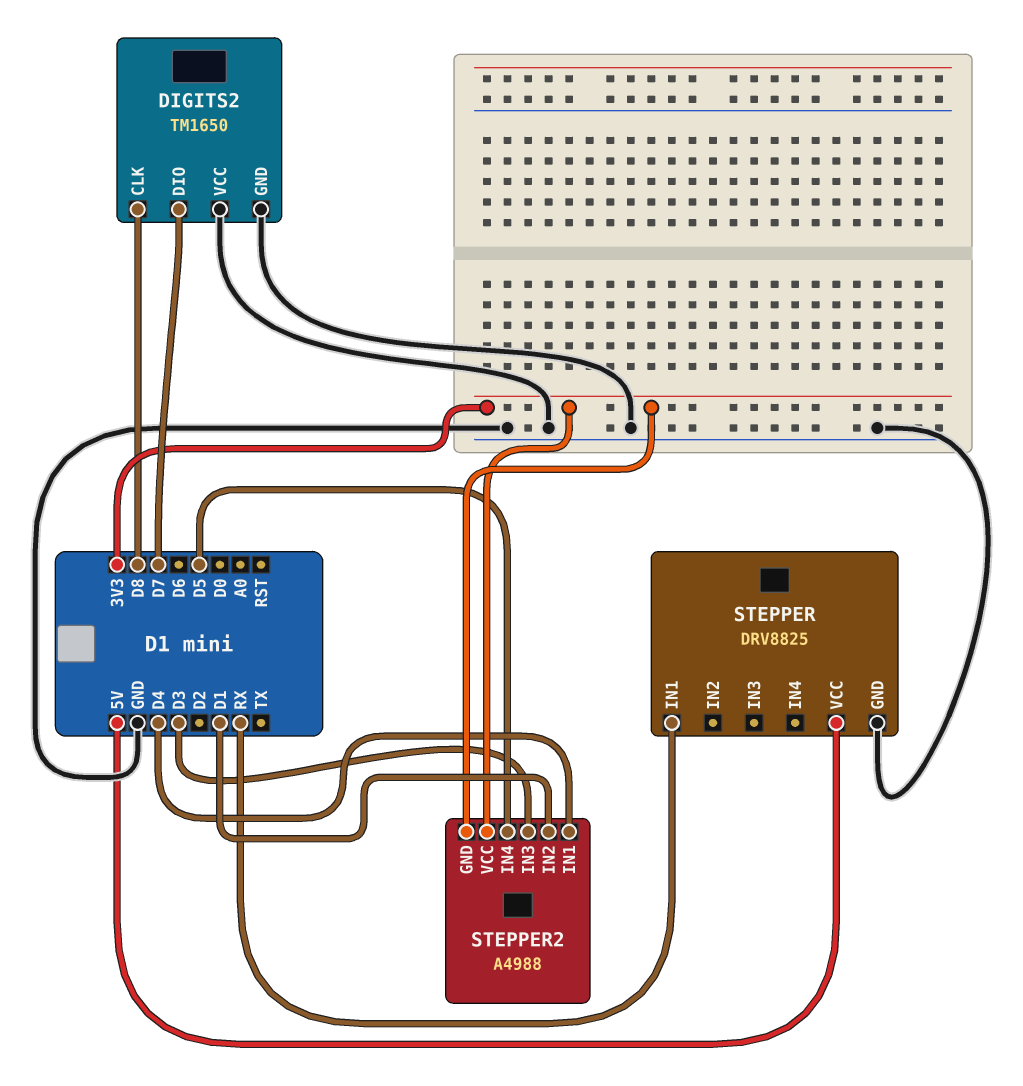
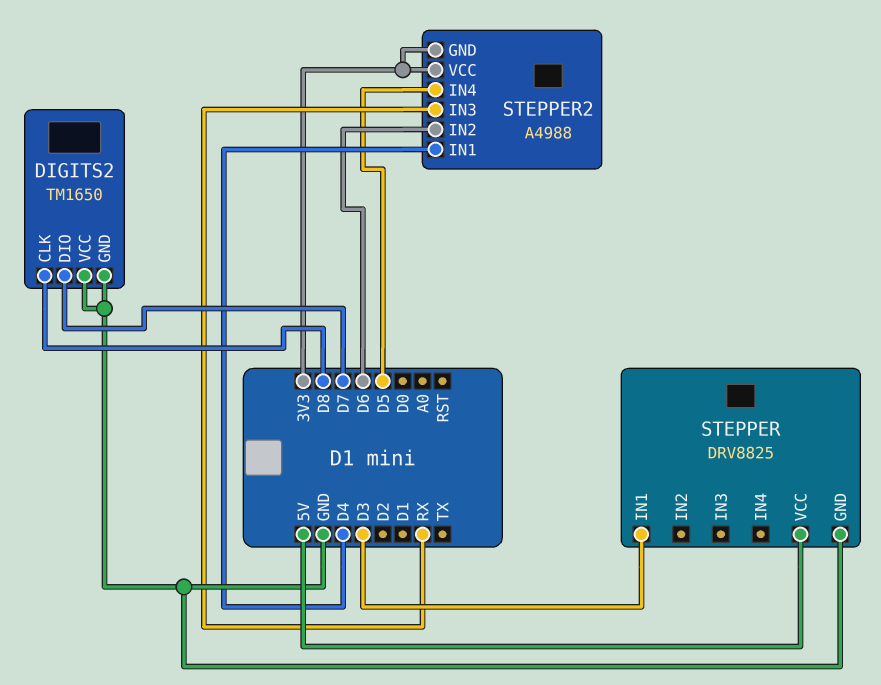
STEPPER pin IN1: RX -> D3
STEPPER2 pin IN2: D1 -> D6
STEPPER2 pin IN3: D3 -> RX

